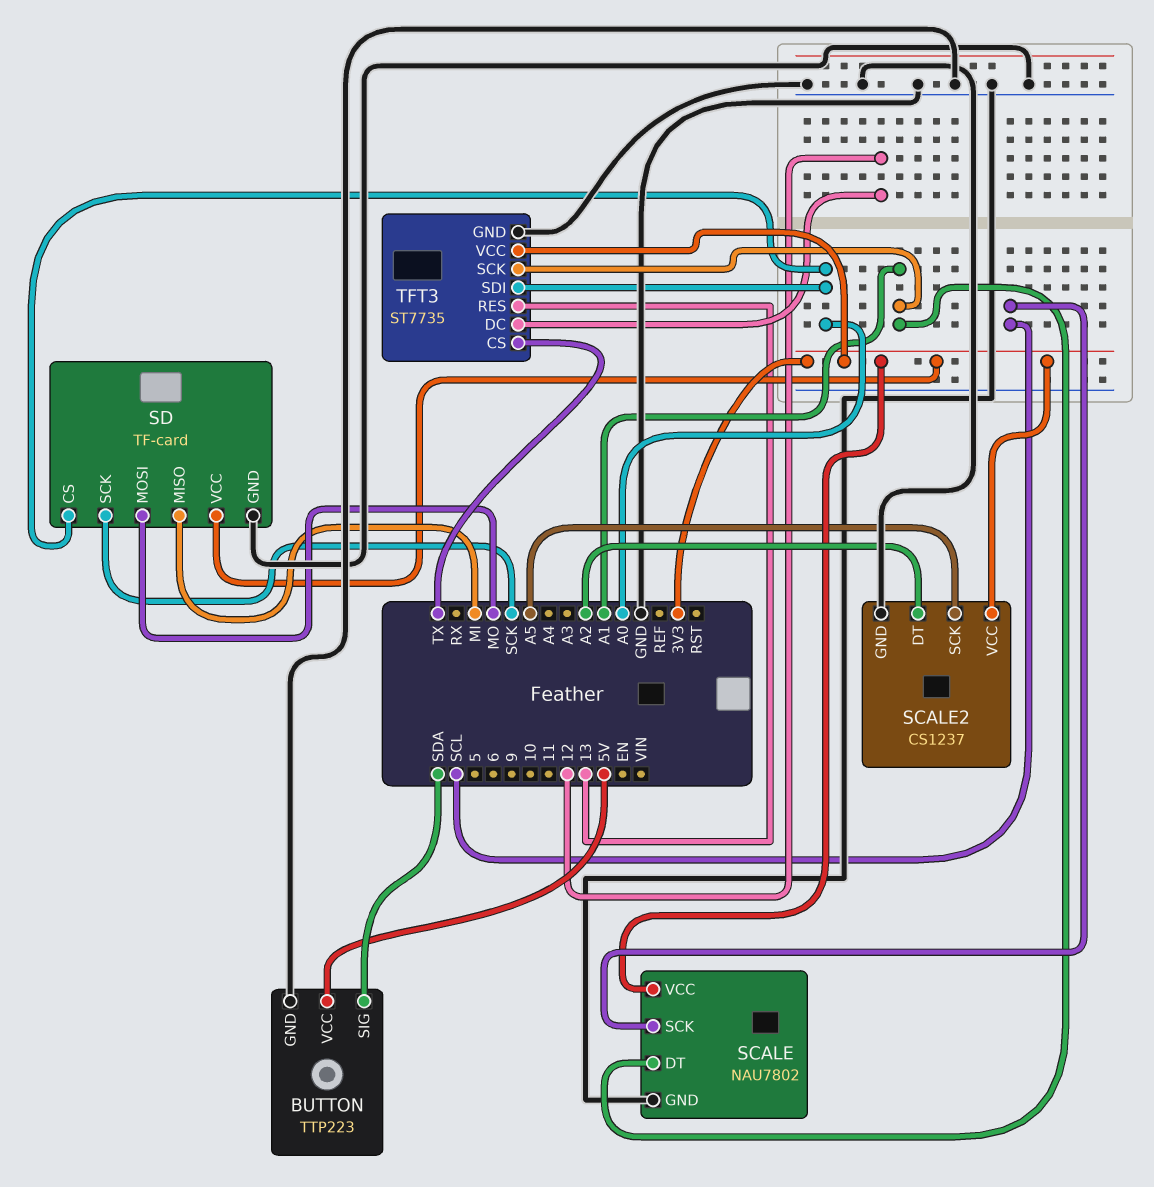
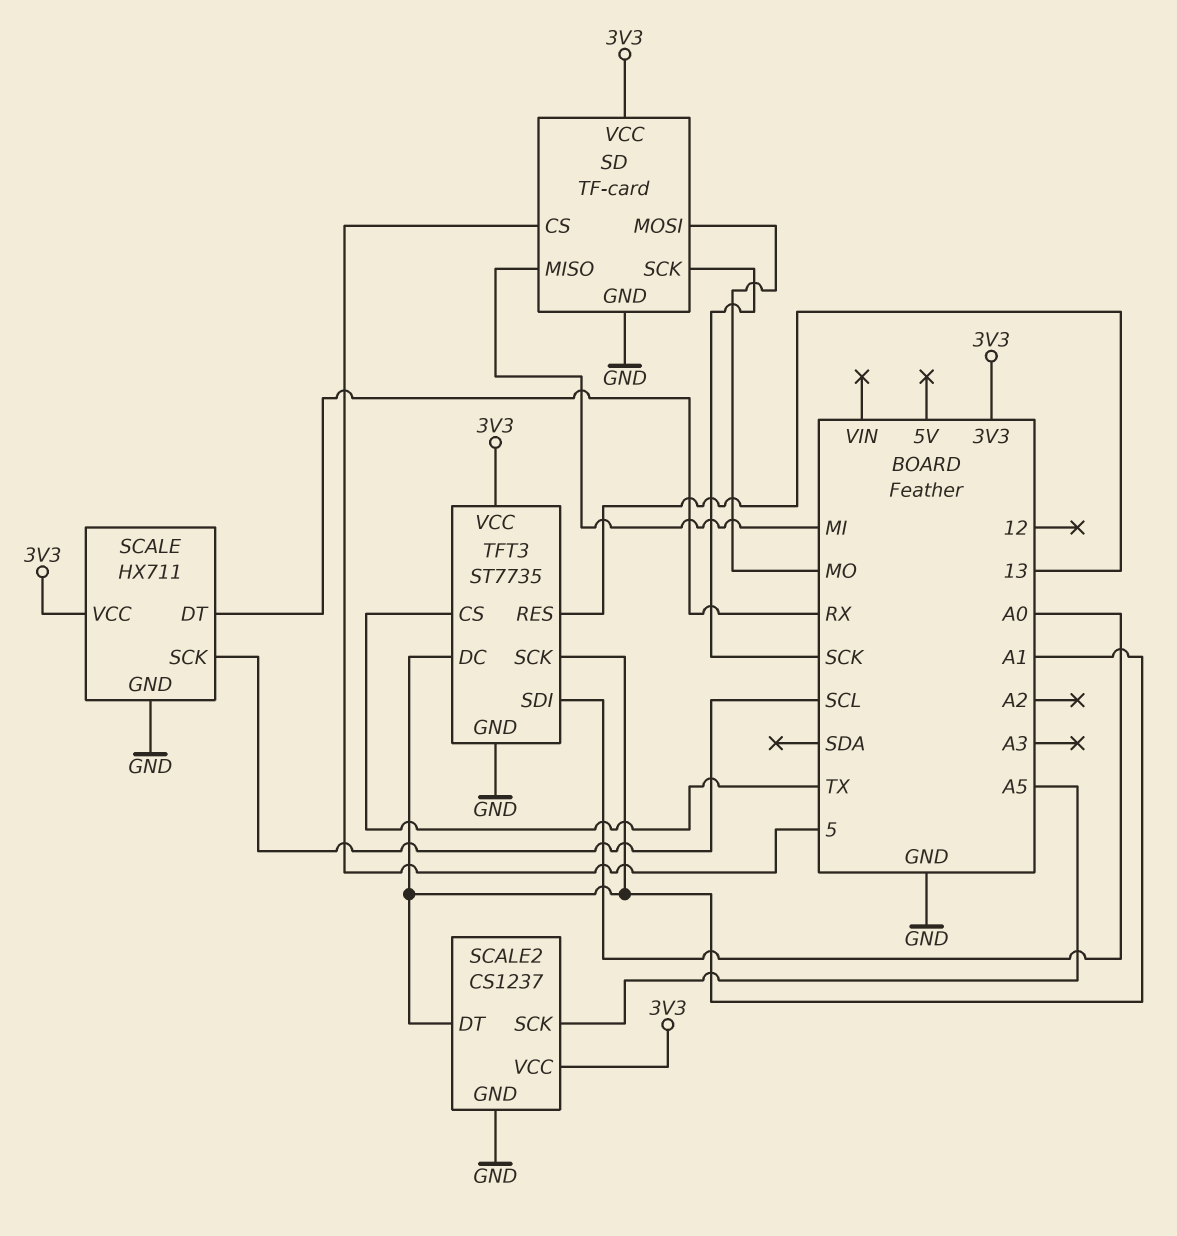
BUTTON: TTP223 -> none
BUTTON pin GND: GND -> none
BUTTON pin SIG: SDA -> none
BUTTON pin VCC: 5V -> none
SCALE: NAU7802 -> HX711
SCALE pin DT: A1 -> RX
SCALE2 pin DT: A2 -> A1
SD pin CS: A0 -> 5
TFT3 pin DC: 12 -> A1

